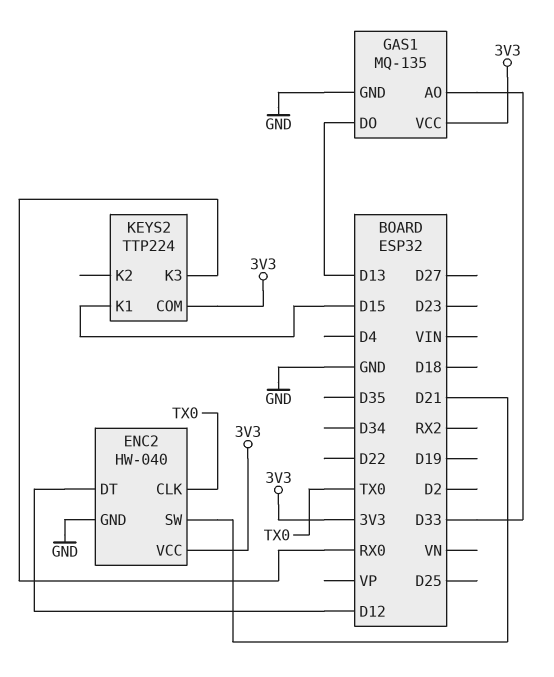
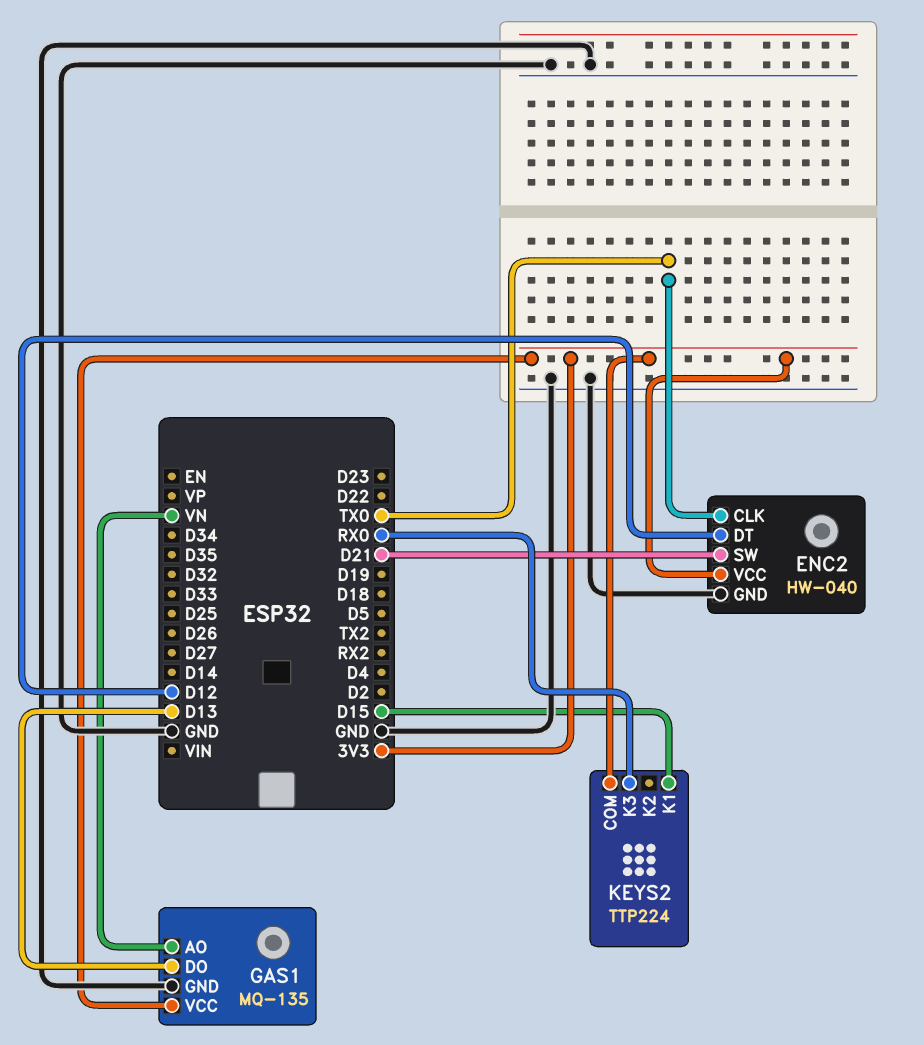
GAS1 pin AO: D33 -> VN

